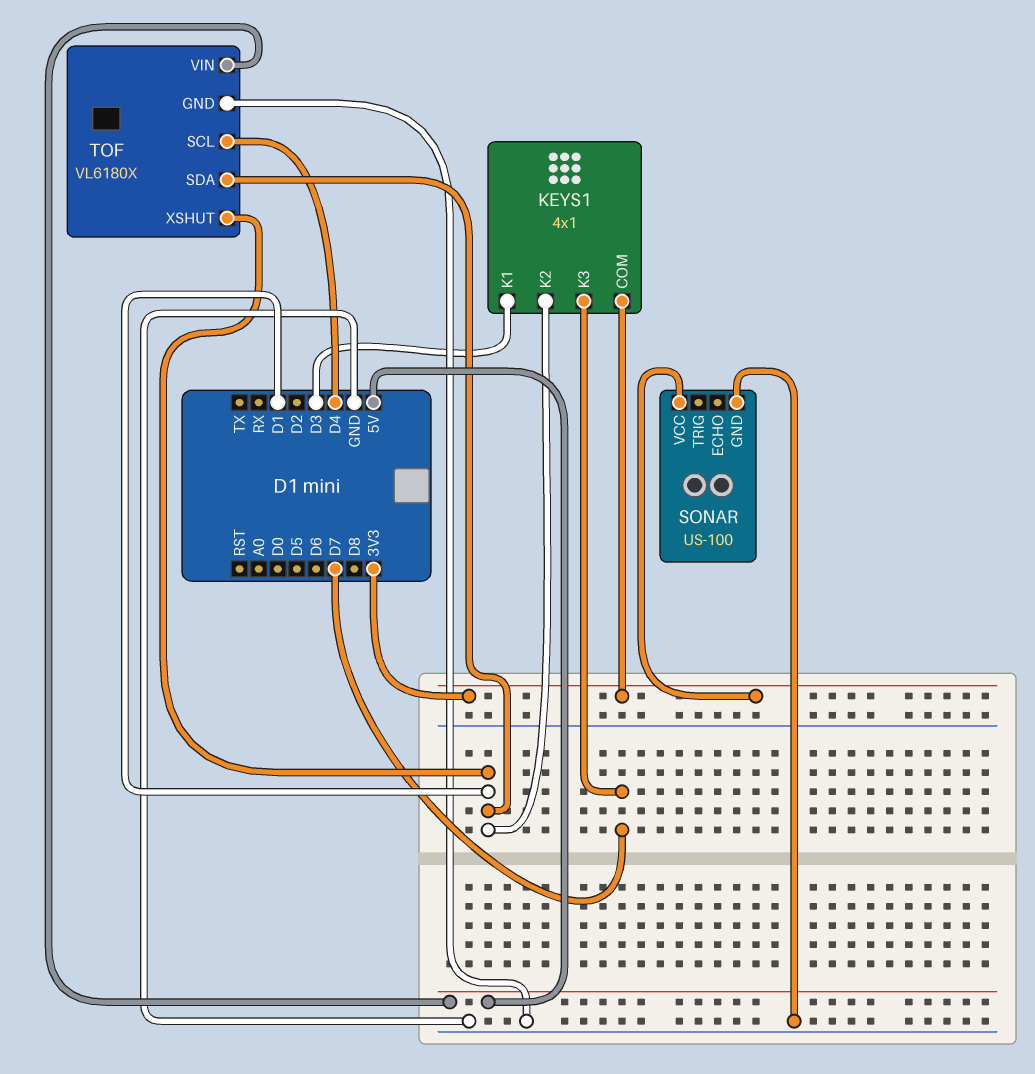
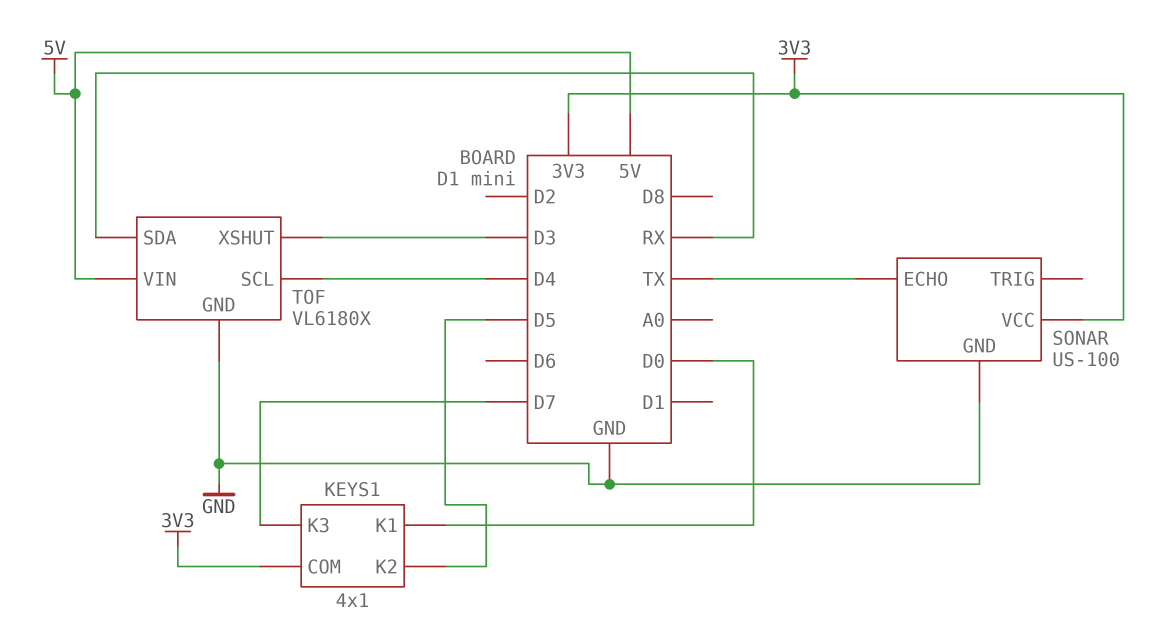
KEYS1 pin K1: D3 -> D0
KEYS1 pin K2: D1 -> D5
SONAR pin ECHO: none -> TX
TOF pin SDA: D1 -> RX
TOF pin XSHUT: D1 -> D3

